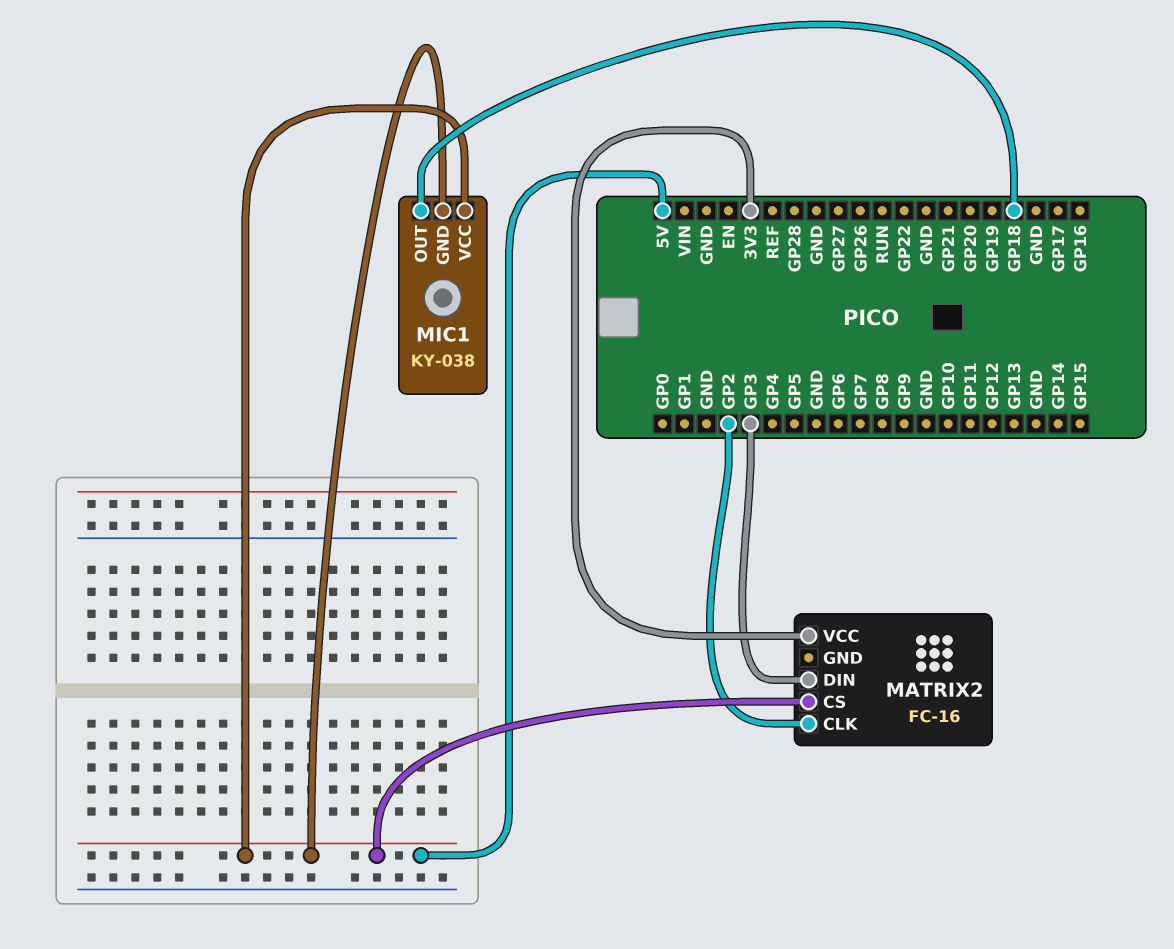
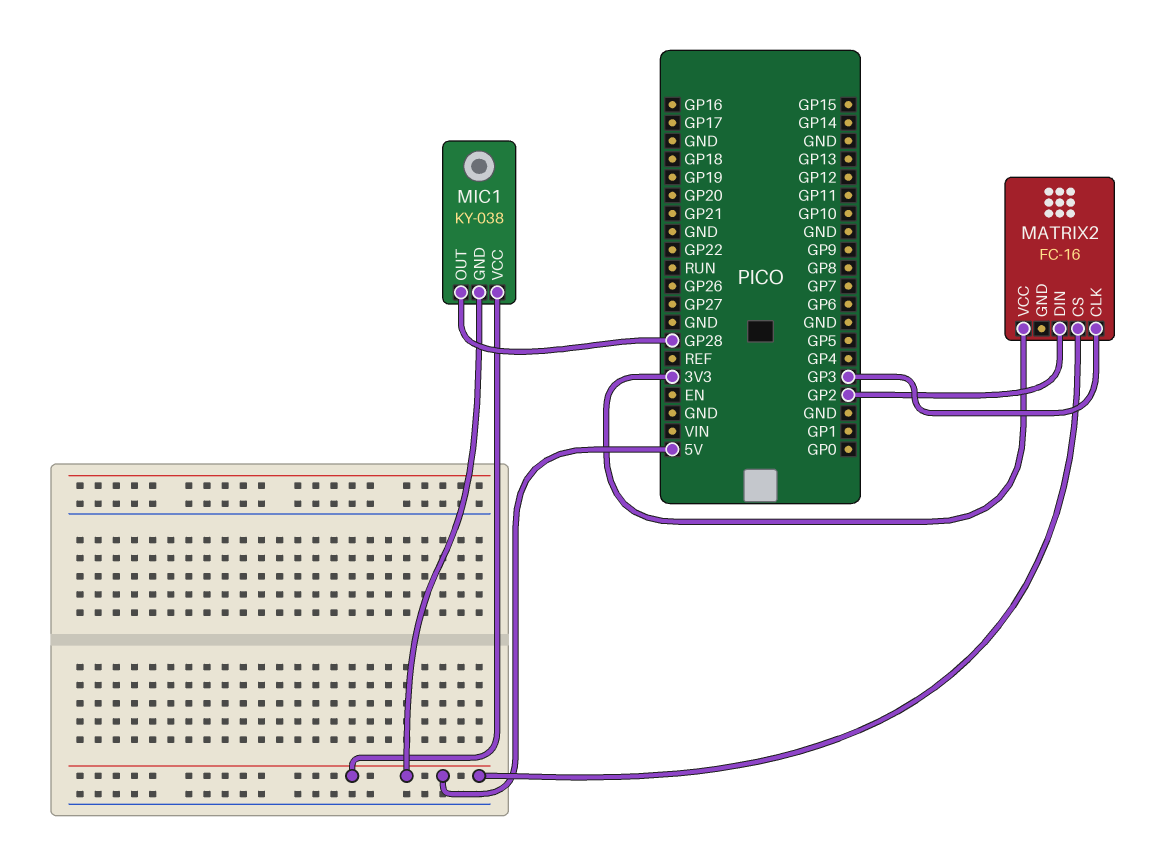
MATRIX2 pin CLK: GP2 -> GP3
MATRIX2 pin DIN: GP3 -> GP2
MIC1 pin OUT: GP18 -> GP28

